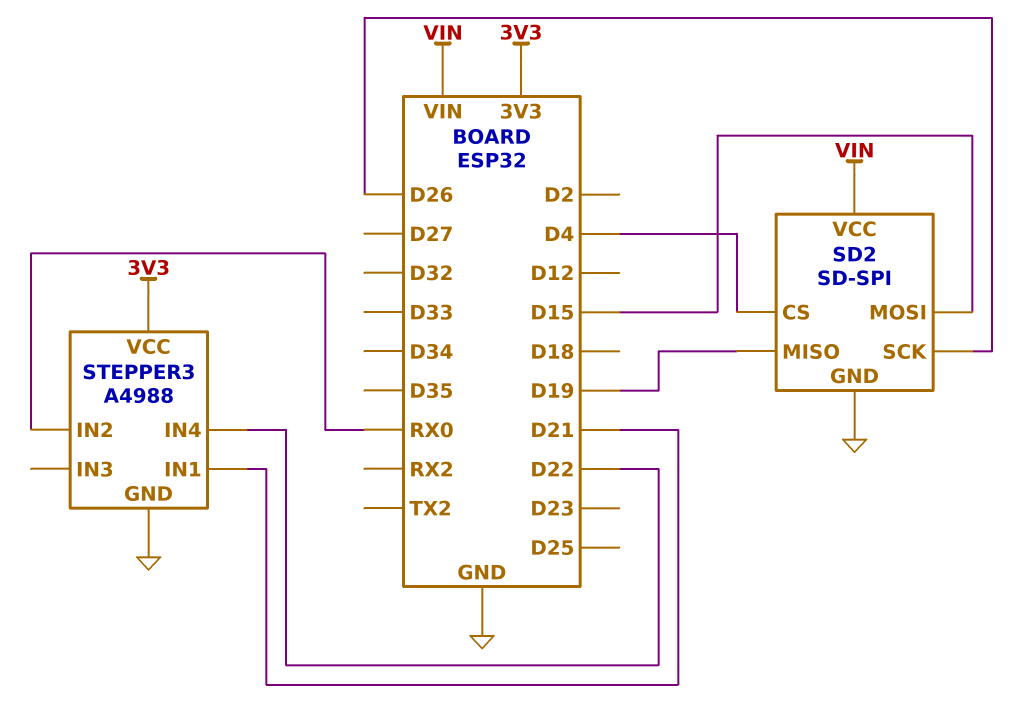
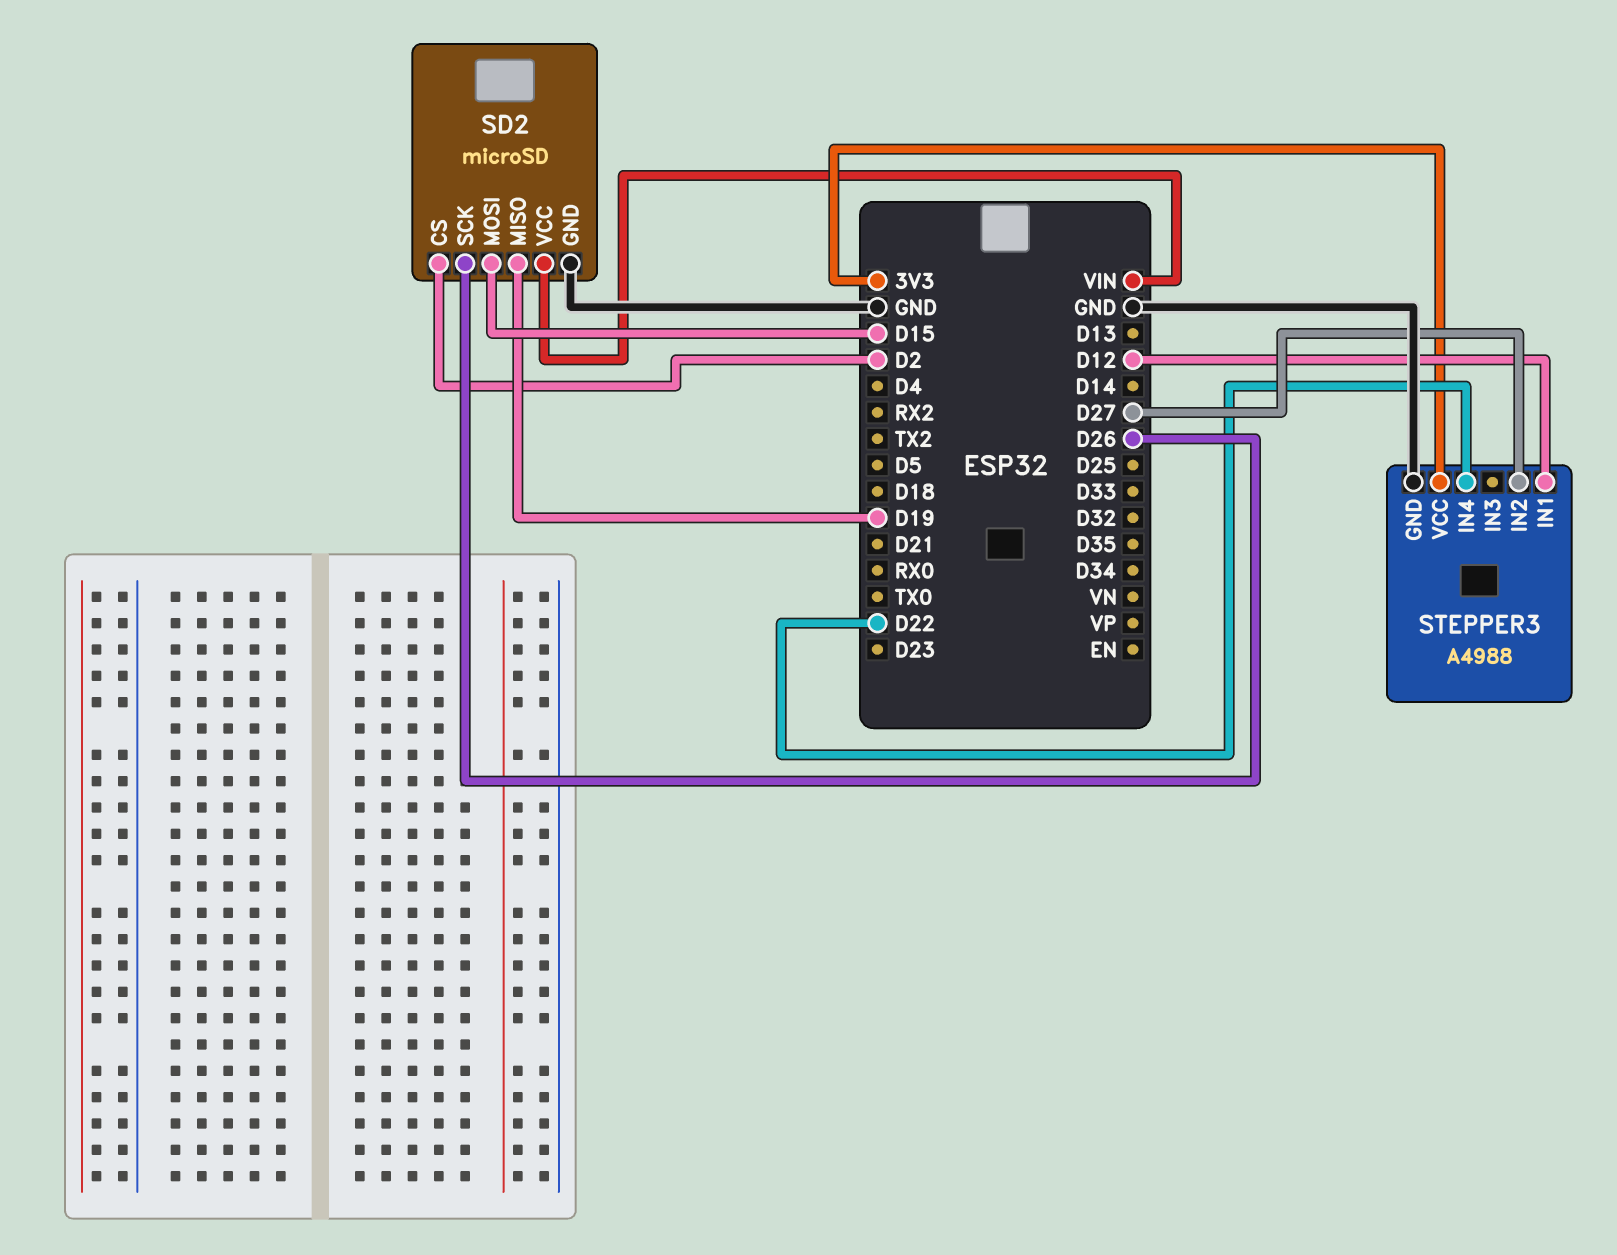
SD2: SD-SPI -> microSD
SD2 pin CS: D4 -> D2
STEPPER3 pin IN1: D21 -> D12
STEPPER3 pin IN2: RX0 -> D27

